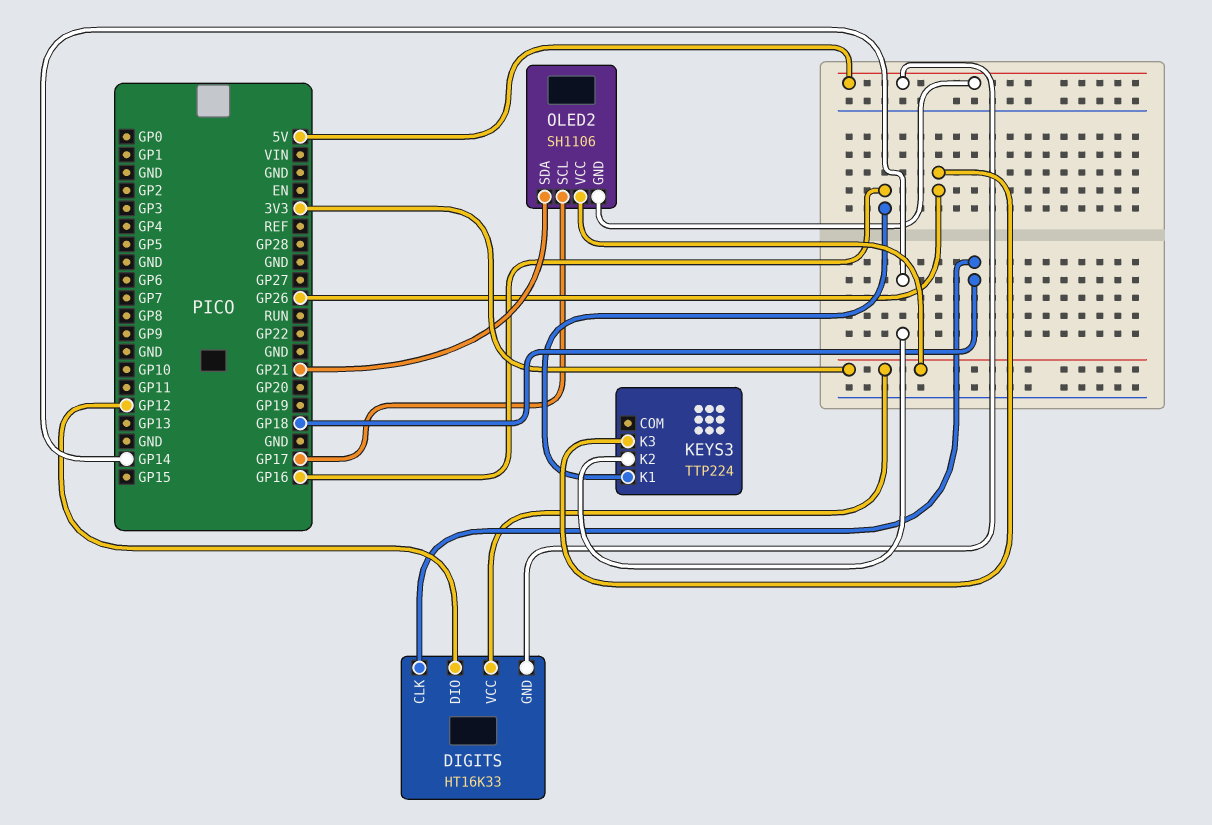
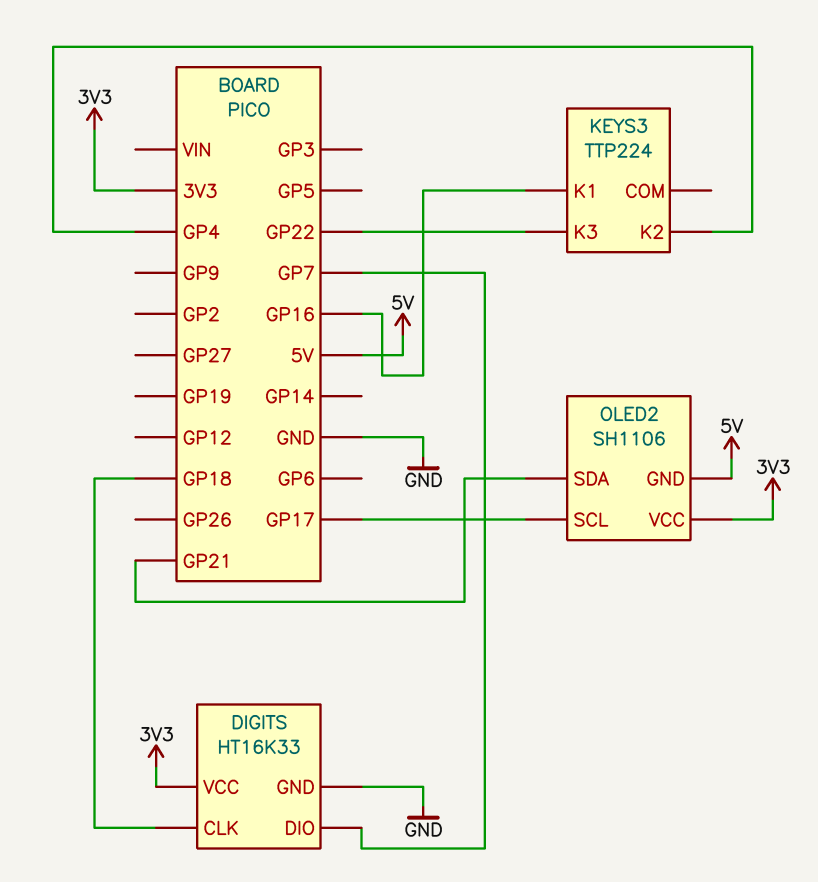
DIGITS pin DIO: GP12 -> GP7
DIGITS pin GND: 5V -> GND
KEYS3 pin K2: GP14 -> GP4
KEYS3 pin K3: GP26 -> GP22

